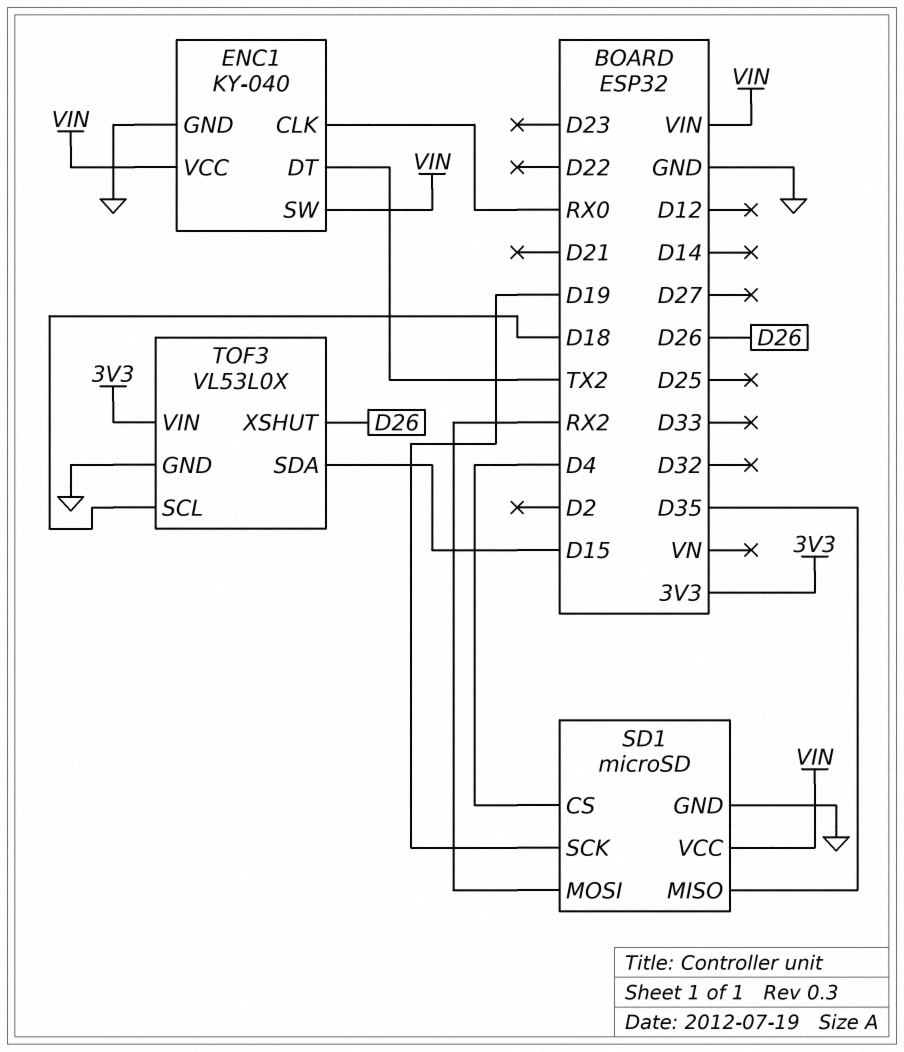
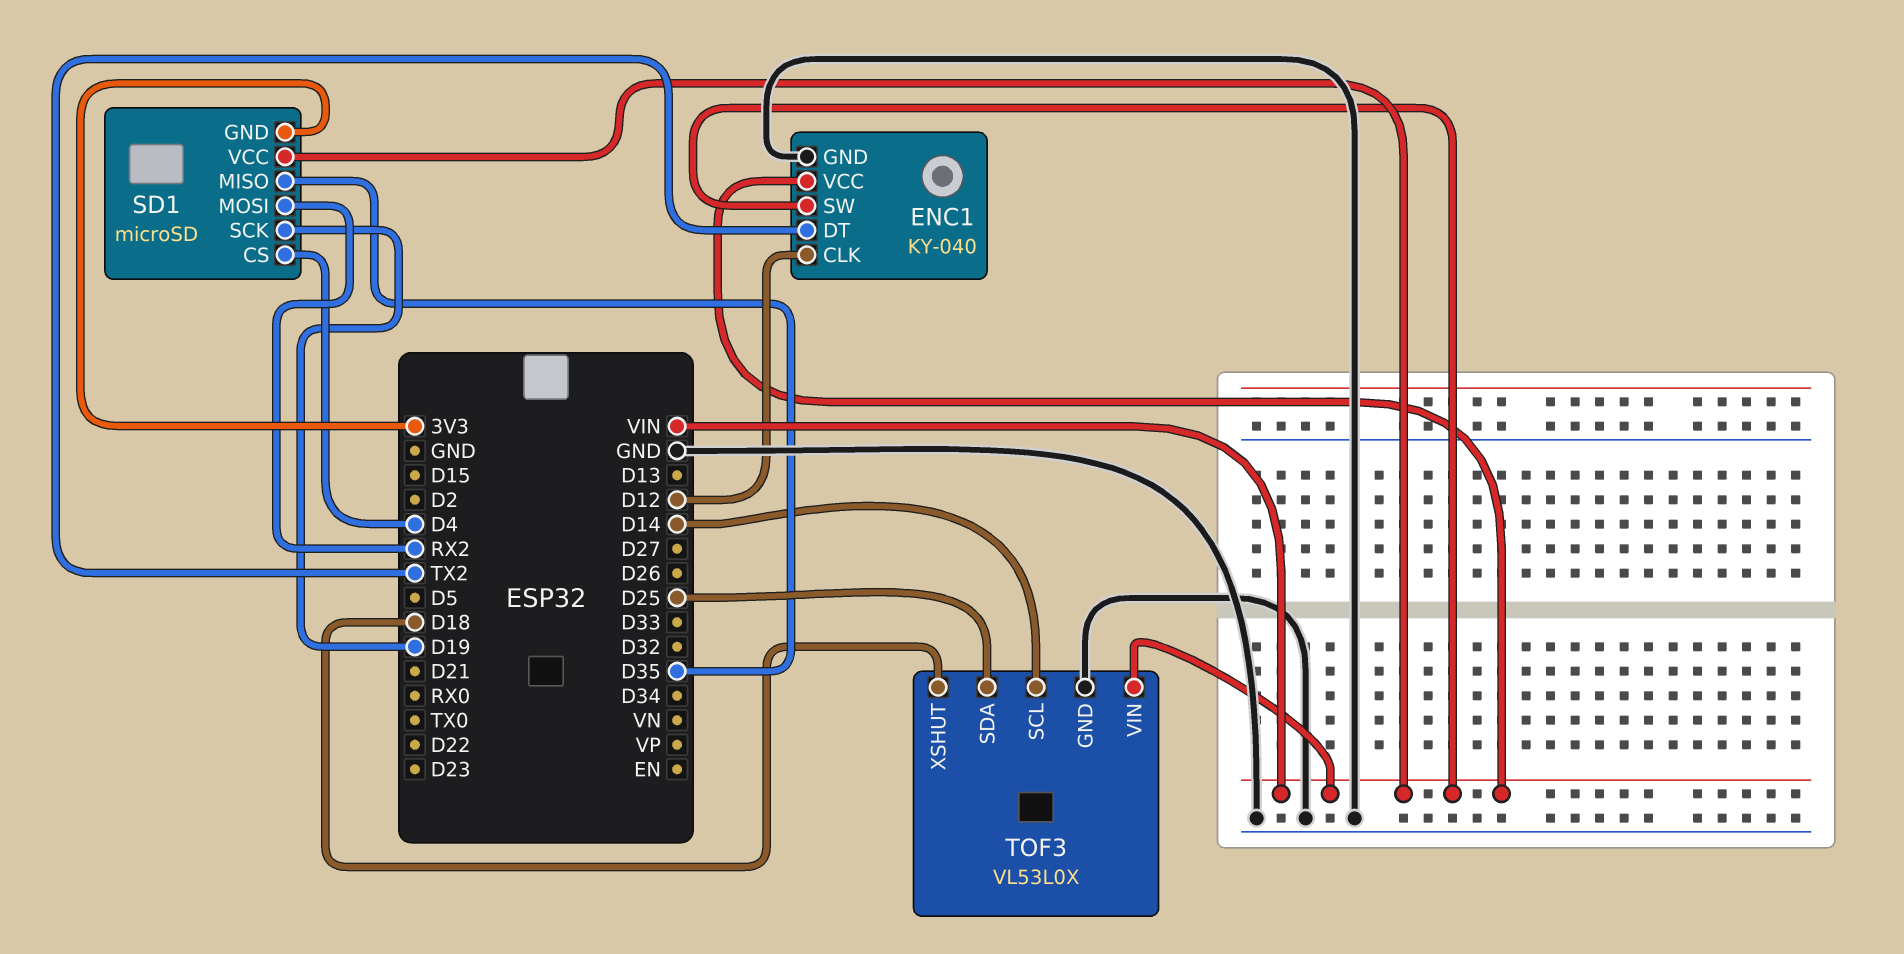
ENC1 pin CLK: RX0 -> D12
SD1 pin GND: GND -> 3V3
TOF3 pin SCL: D18 -> D14
TOF3 pin SDA: D15 -> D25
TOF3 pin VIN: 3V3 -> VIN
TOF3 pin XSHUT: D26 -> D18

